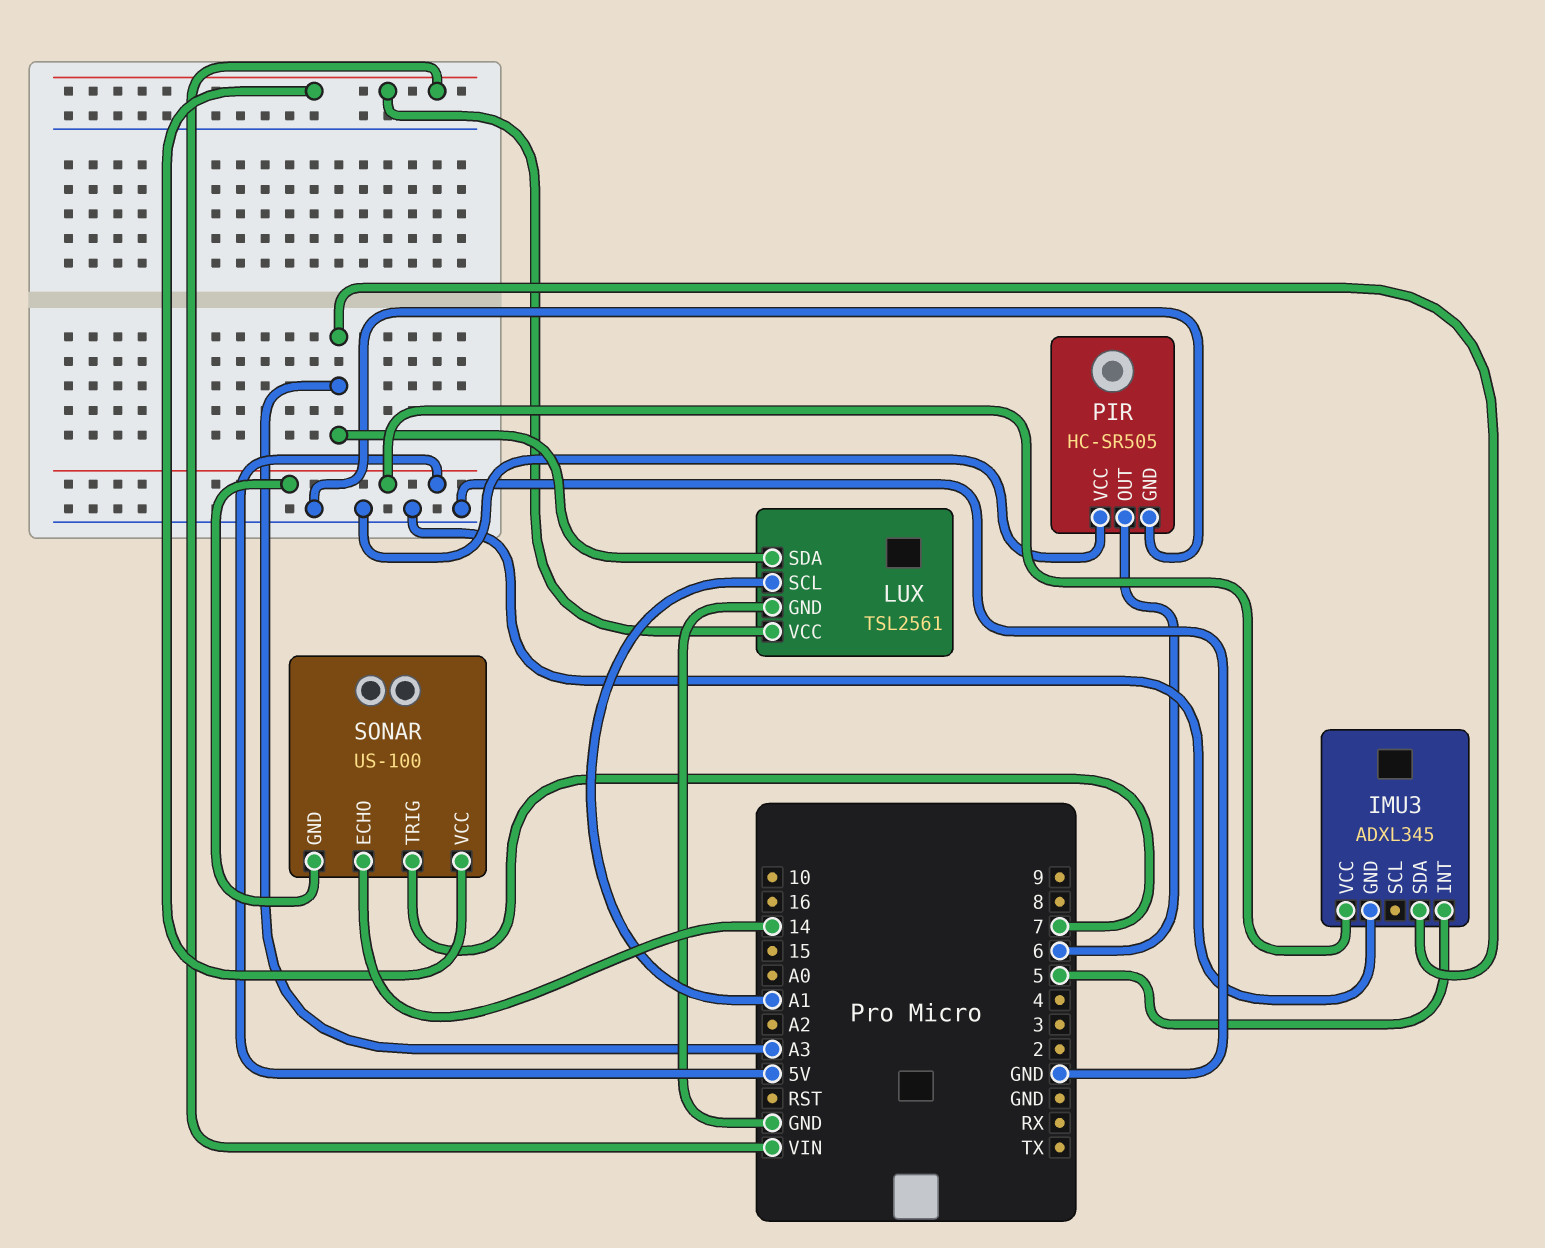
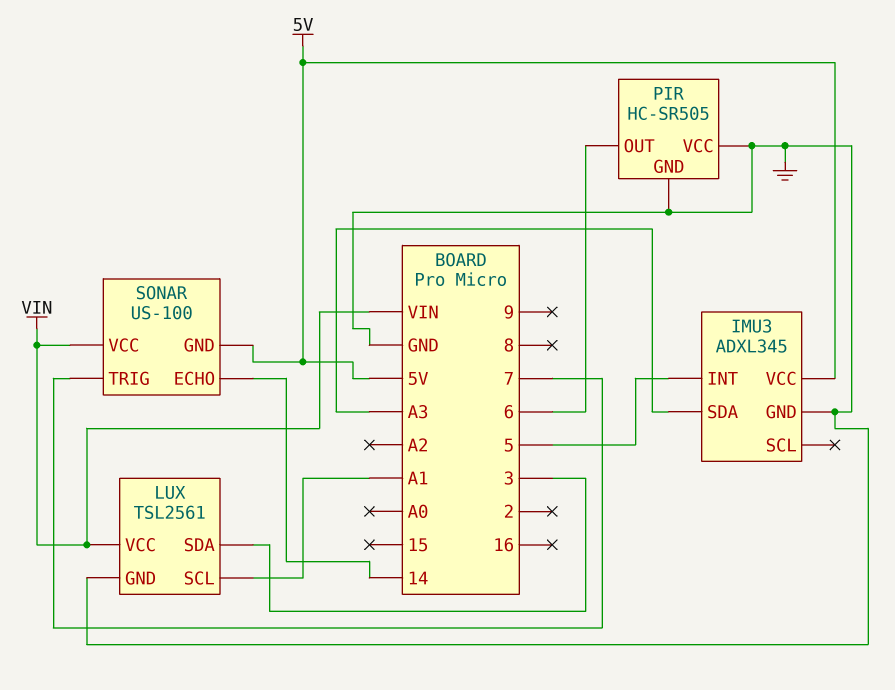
LUX pin SDA: A3 -> 3

